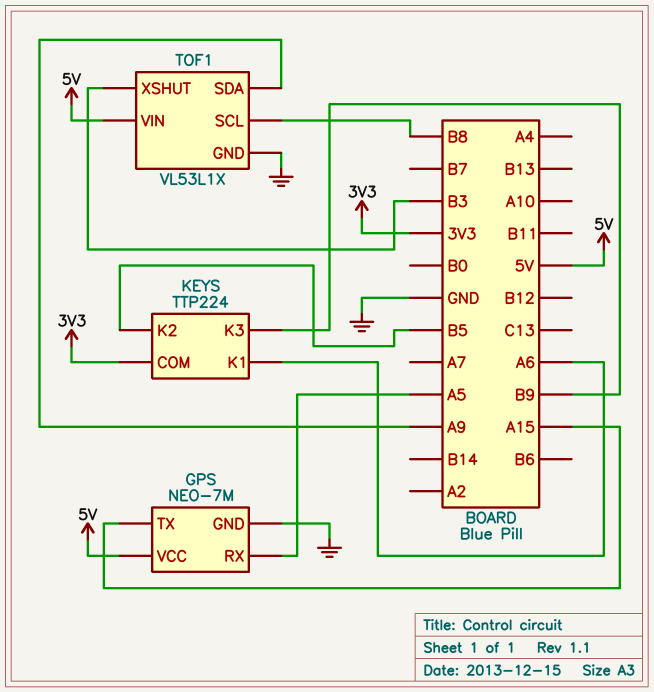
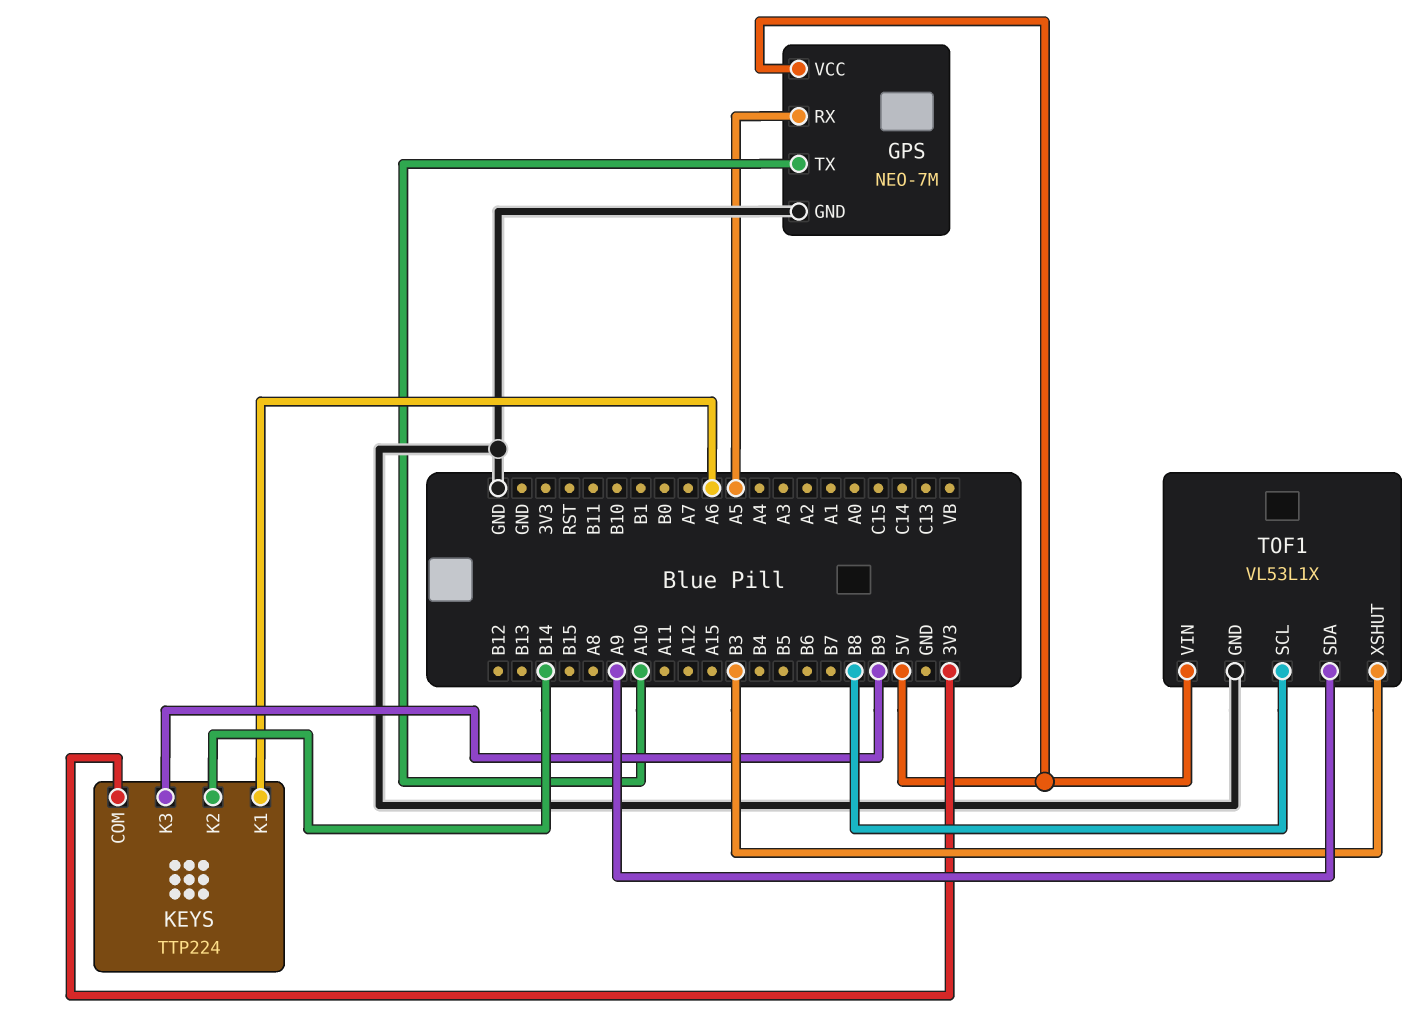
GPS pin TX: A15 -> A10
KEYS pin K2: B5 -> B14

